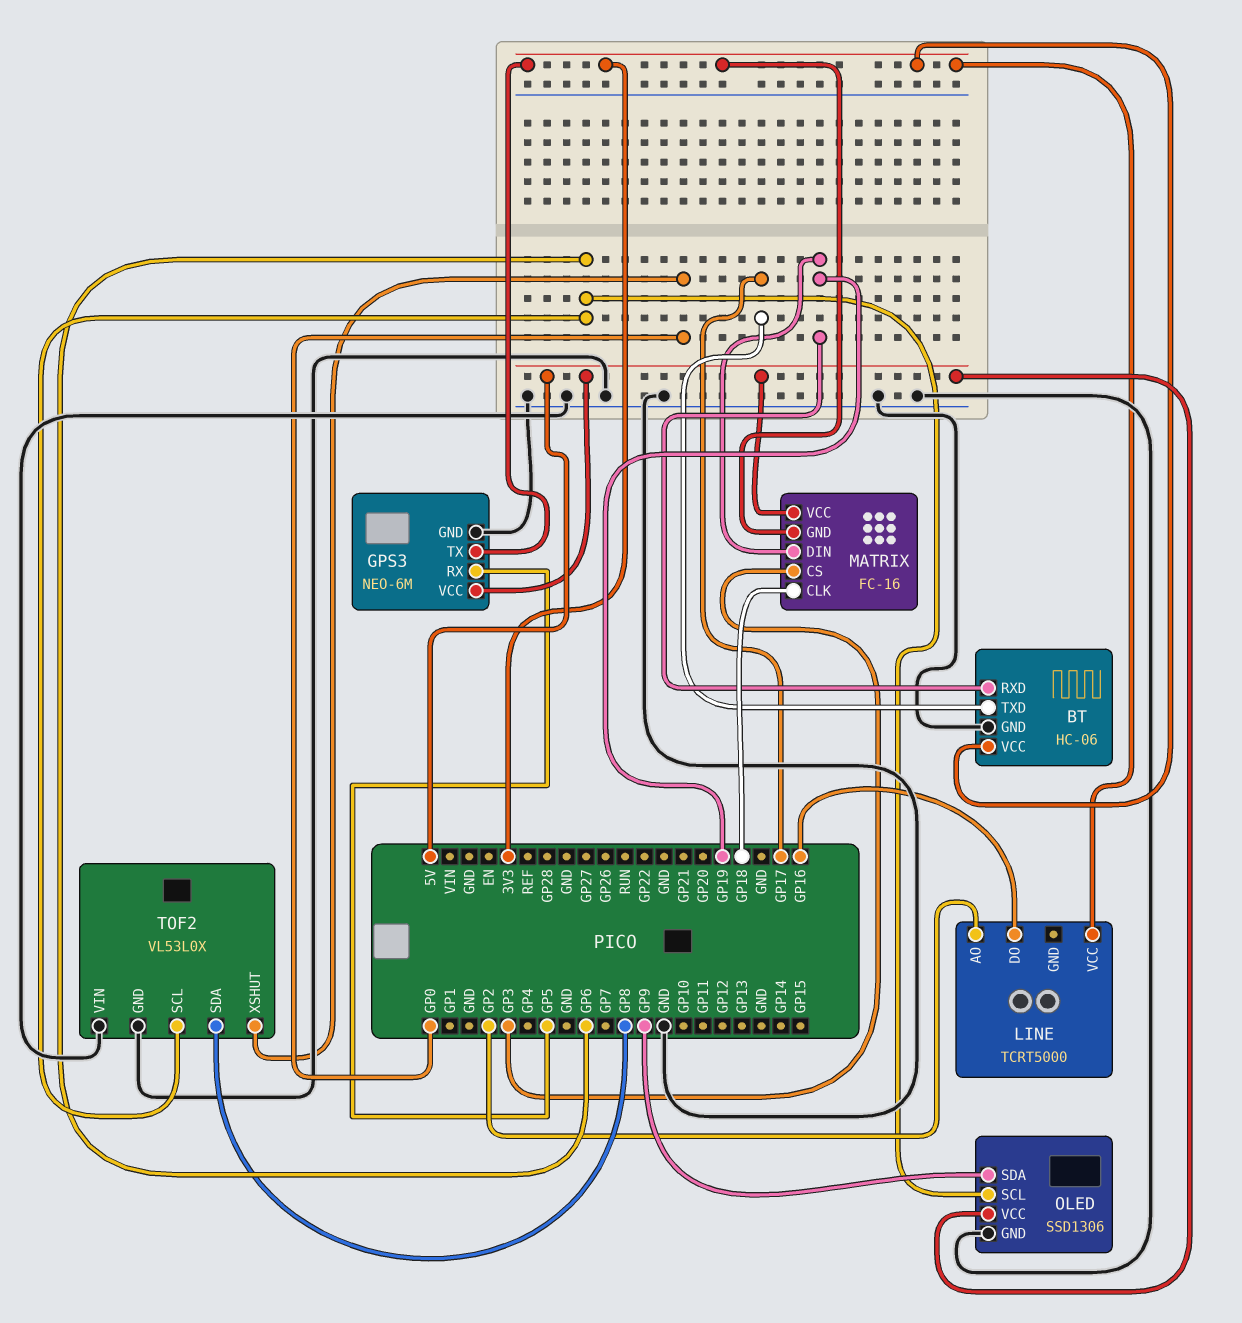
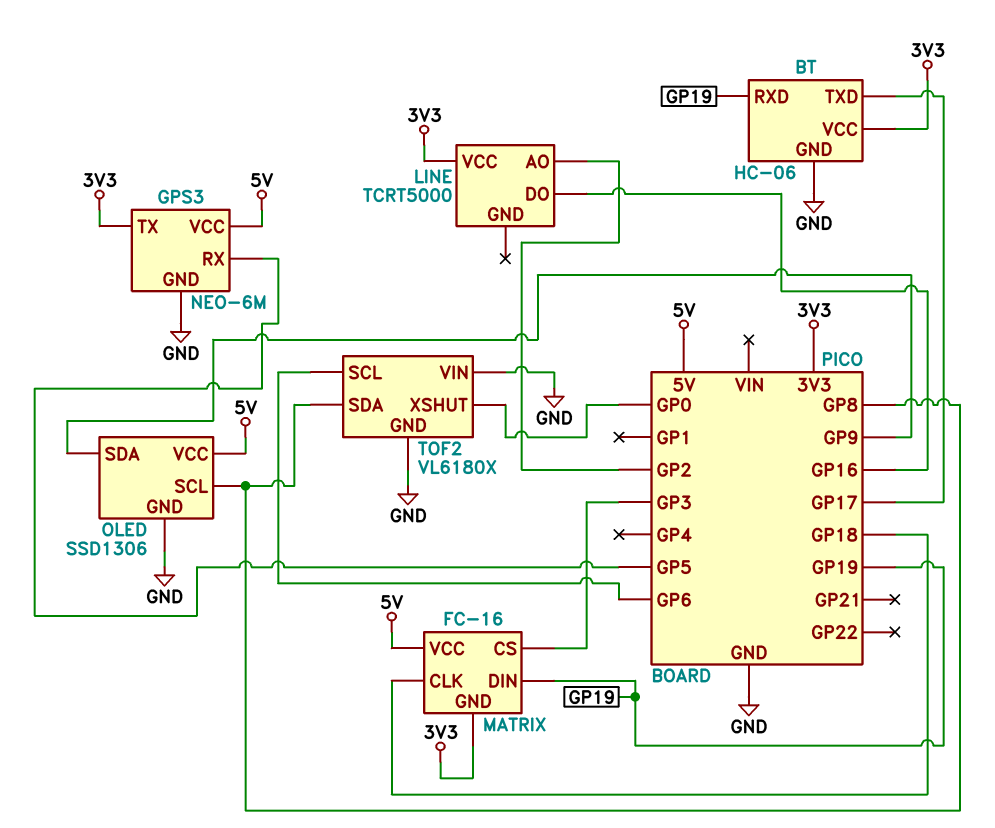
OLED pin SCL: GP6 -> GP8
TOF2: VL53L0X -> VL6180X

